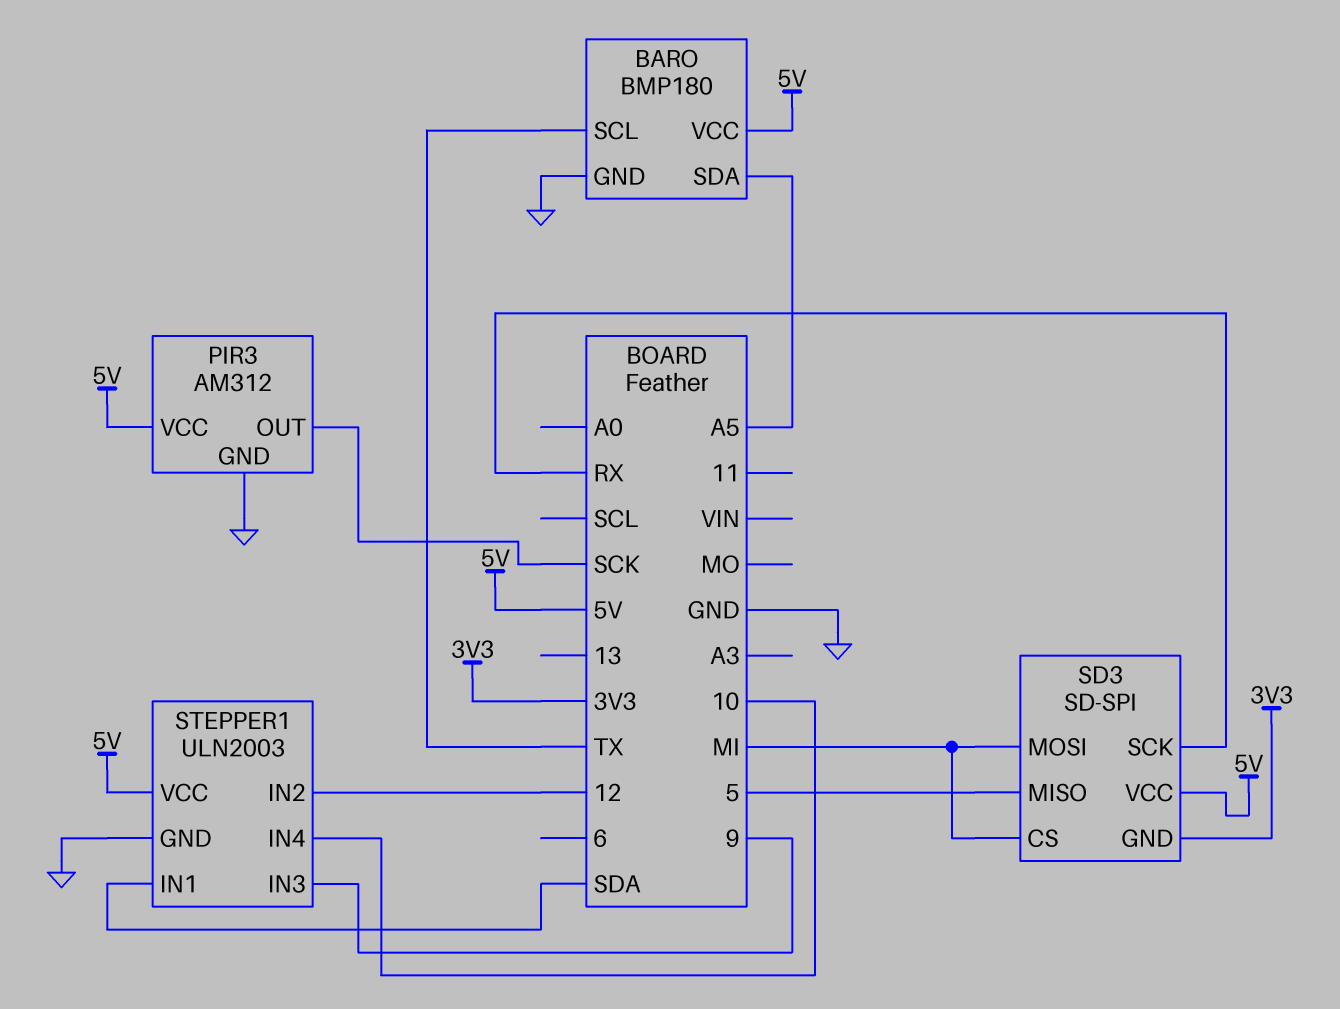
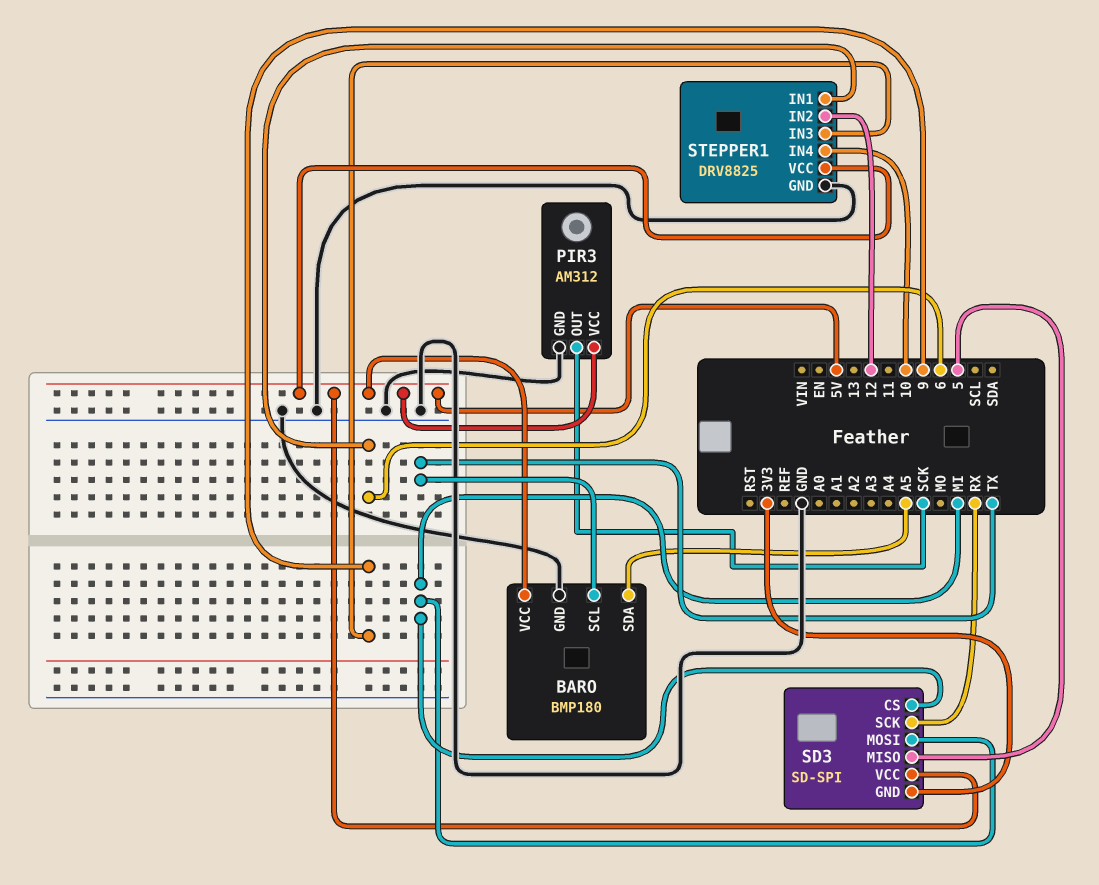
STEPPER1: ULN2003 -> DRV8825
STEPPER1 pin IN1: SDA -> 6

